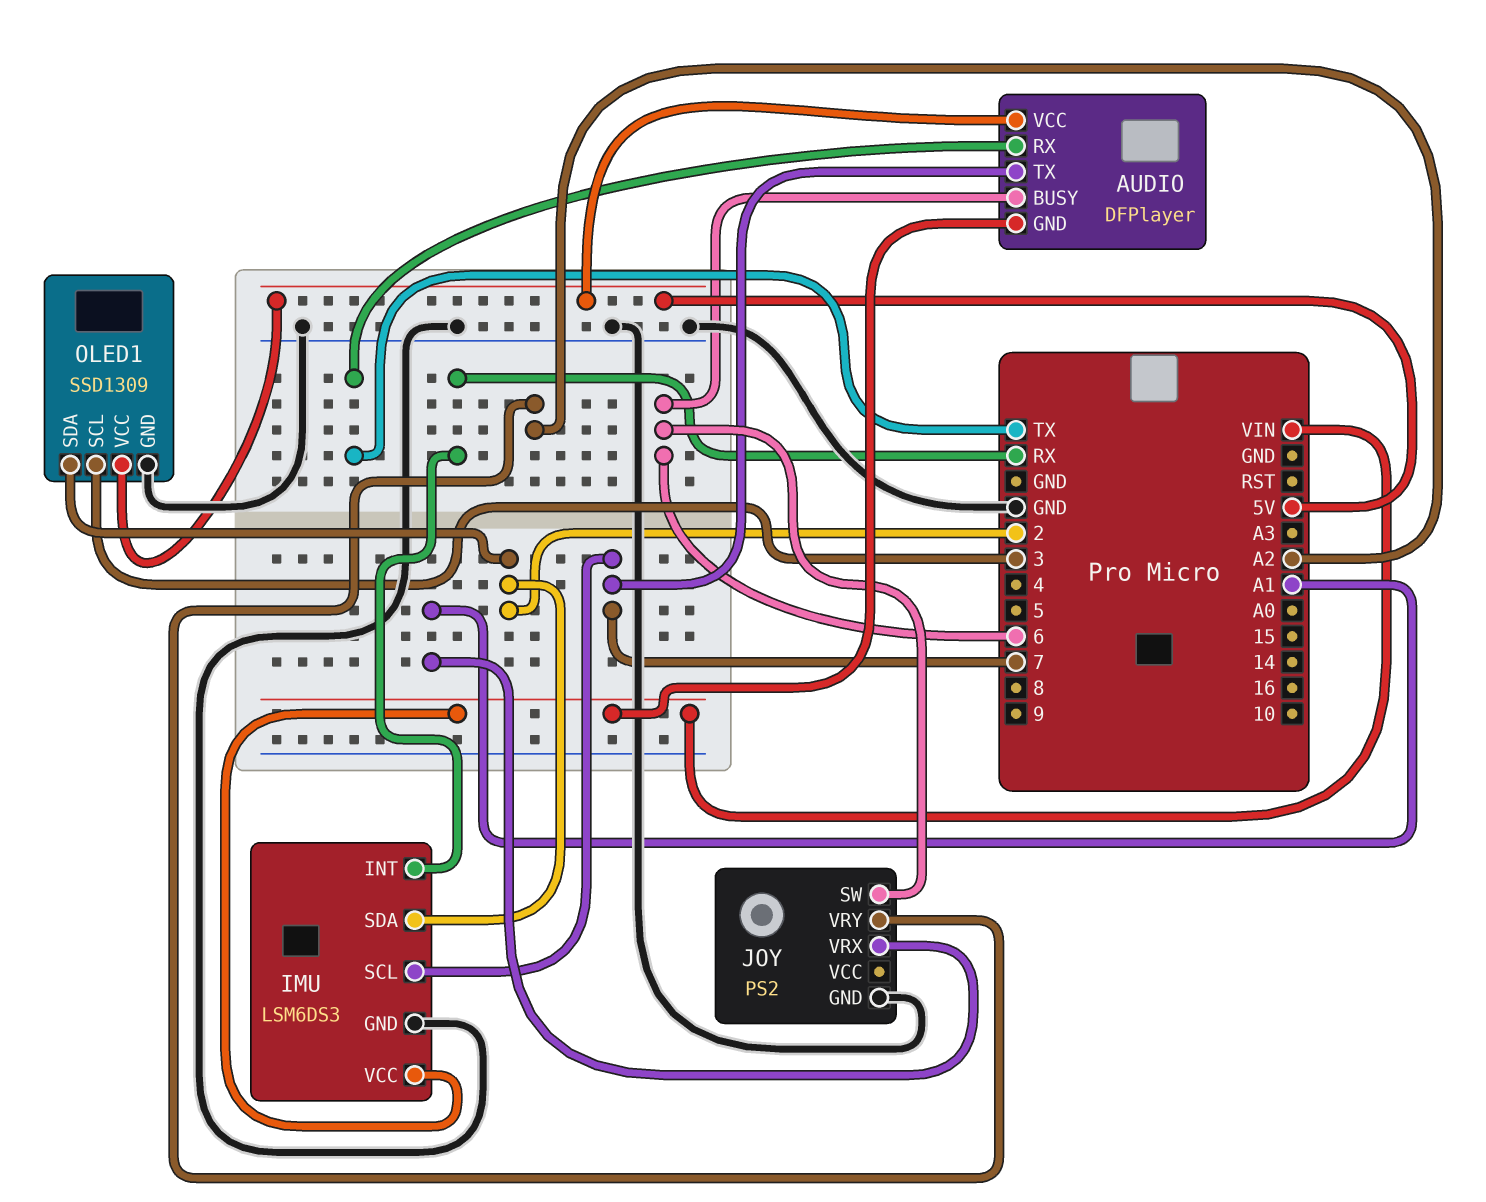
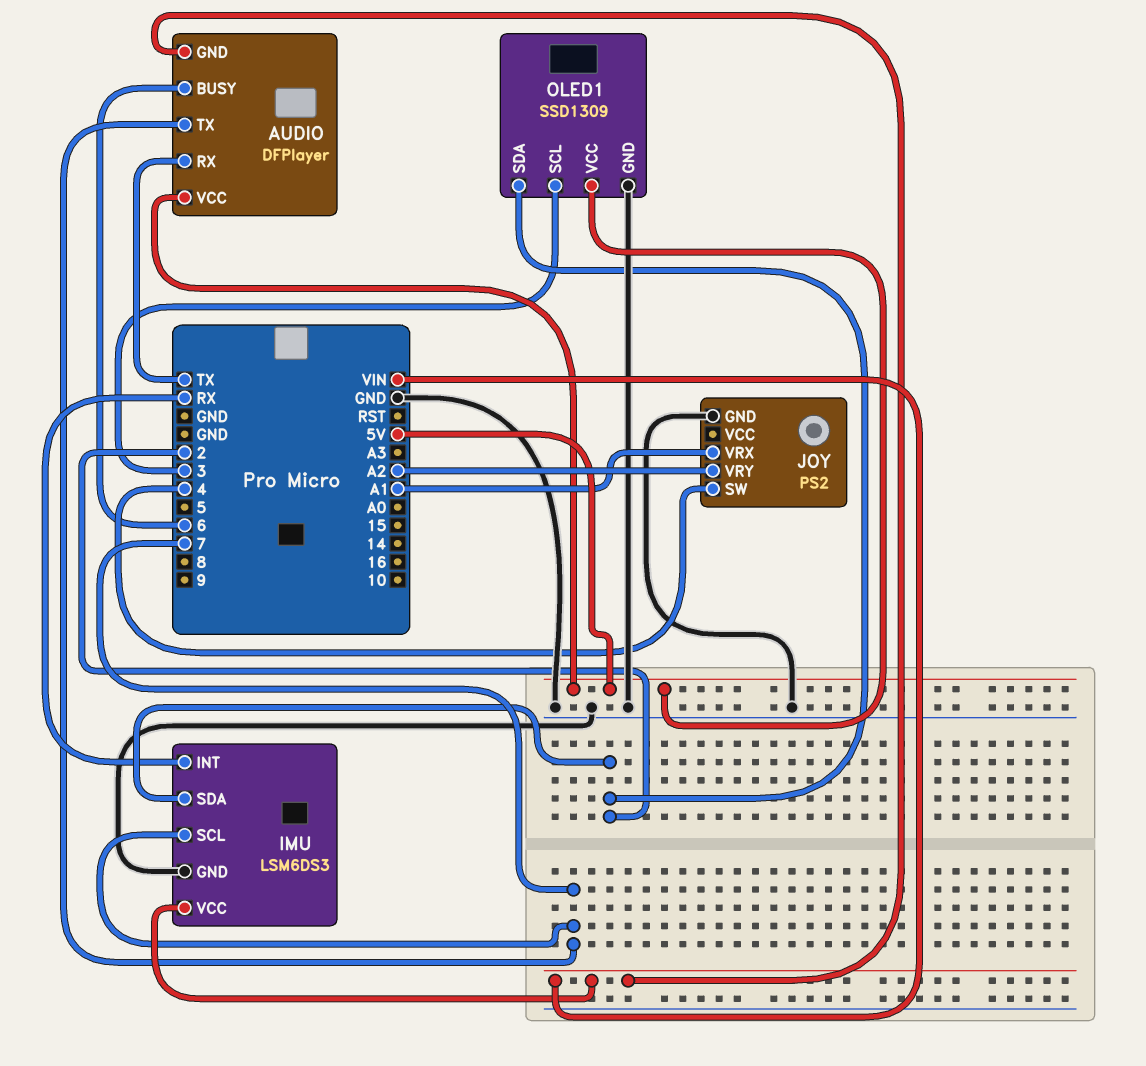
JOY pin SW: 6 -> 4

